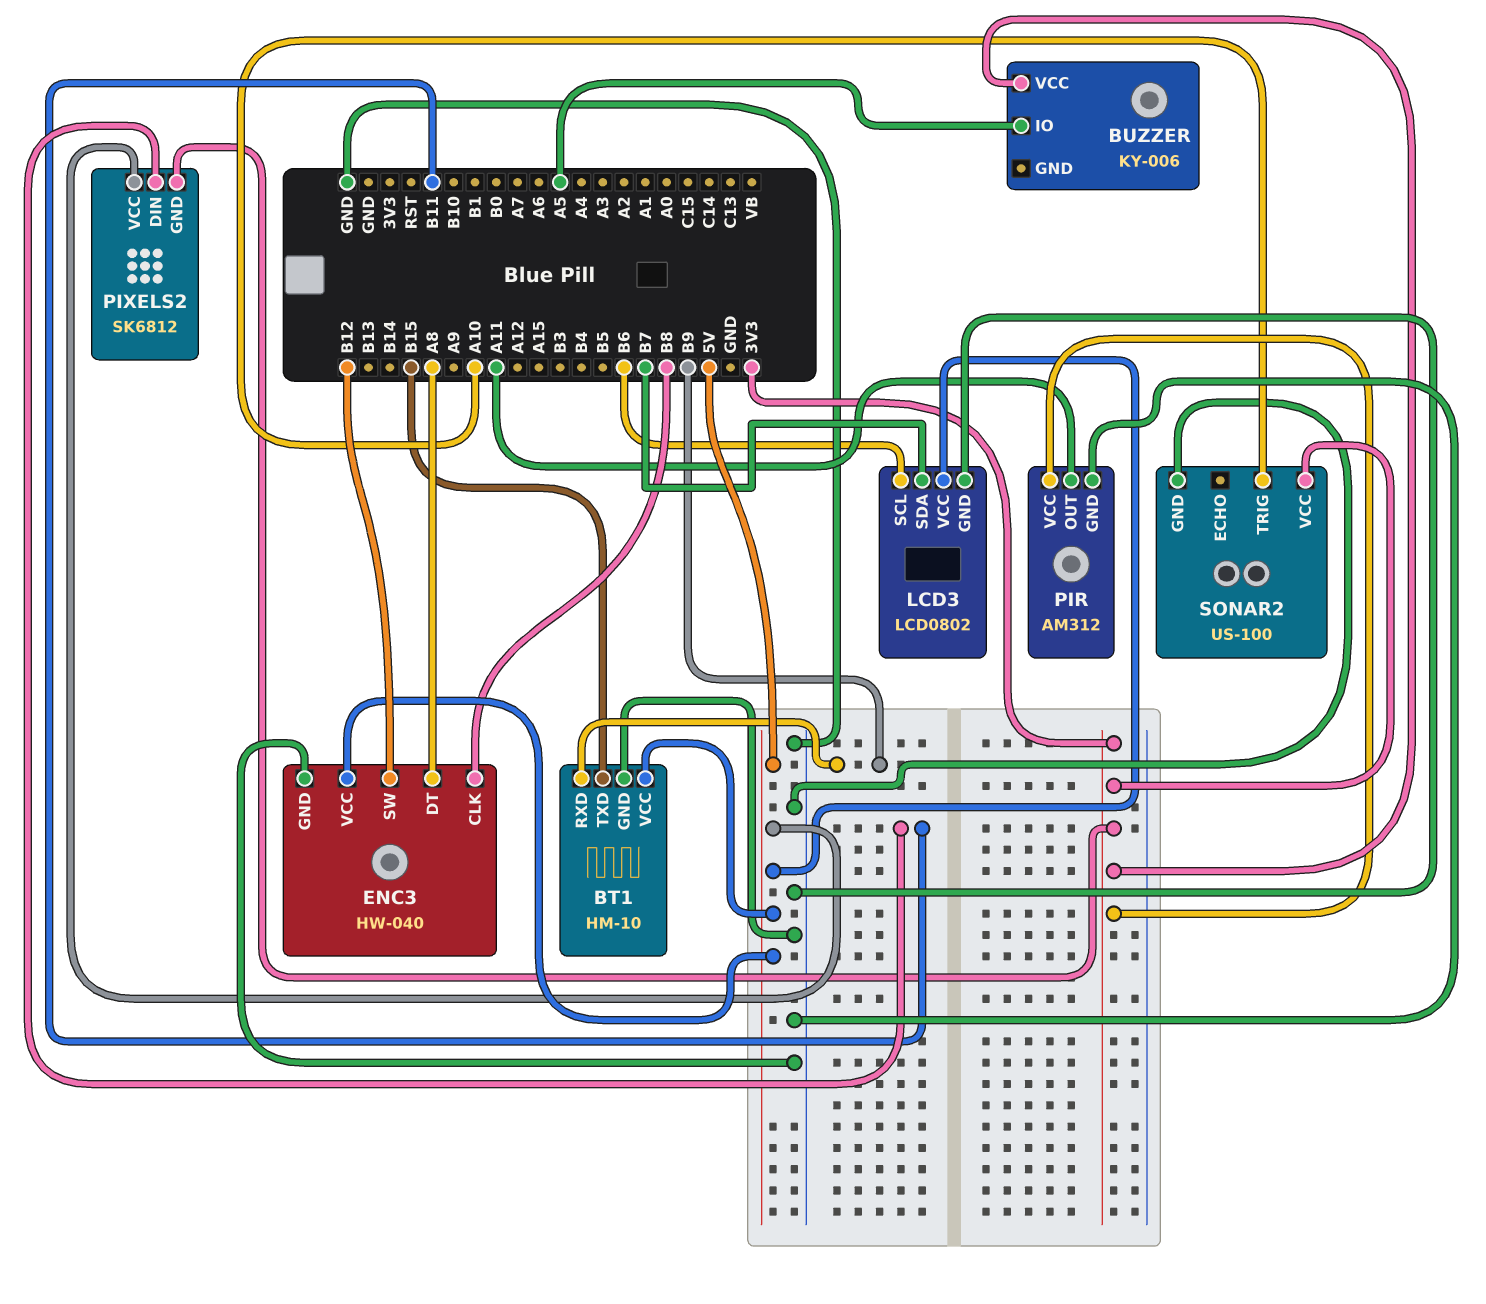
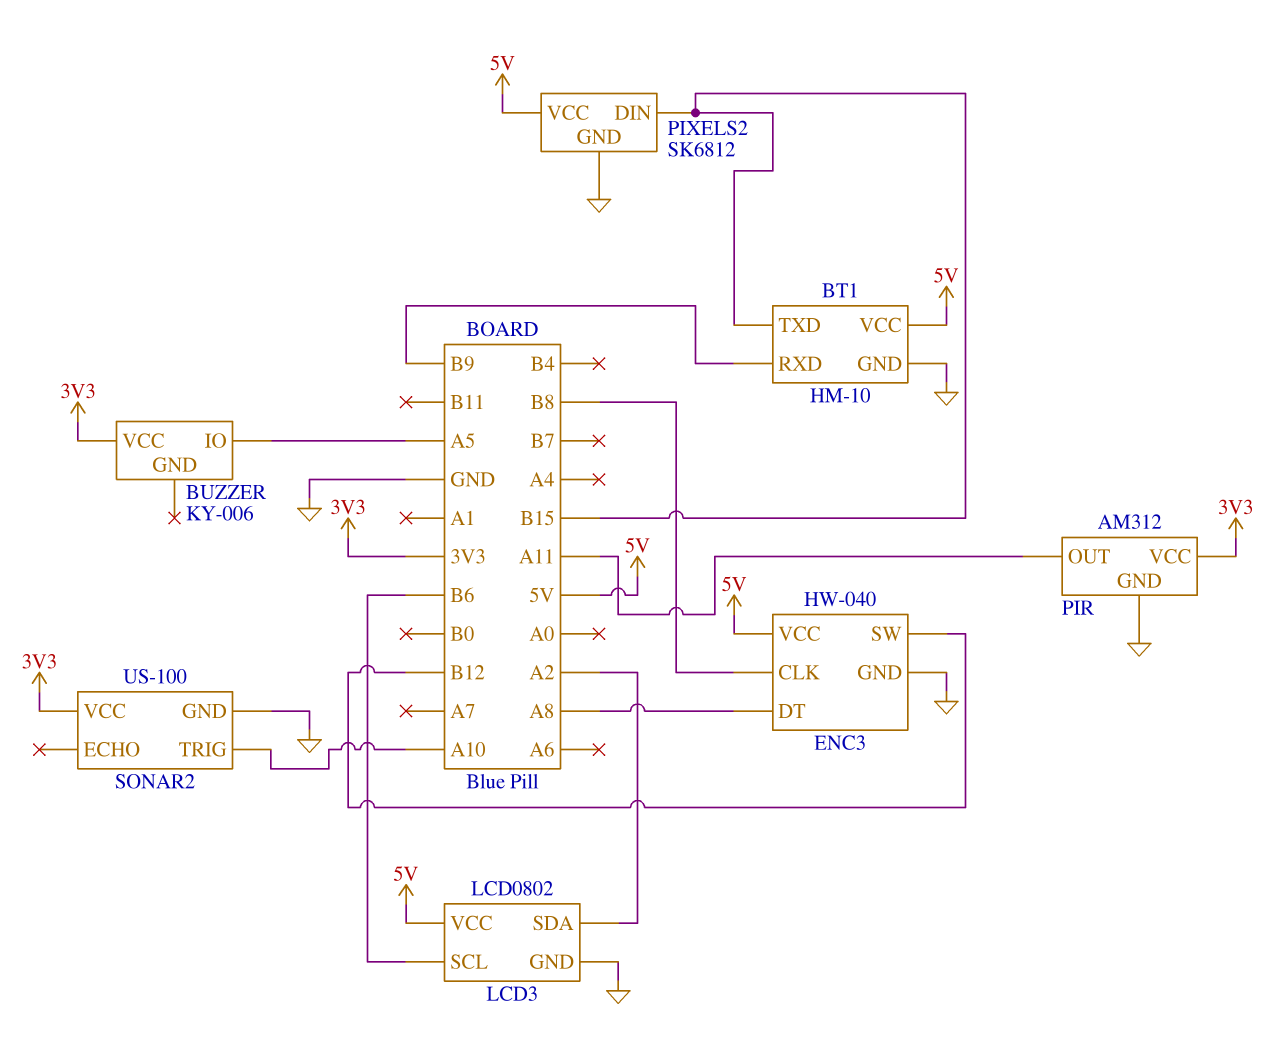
LCD3 pin SDA: B7 -> A2
PIXELS2 pin DIN: B11 -> B15
PIXELS2 pin GND: 3V3 -> GND

